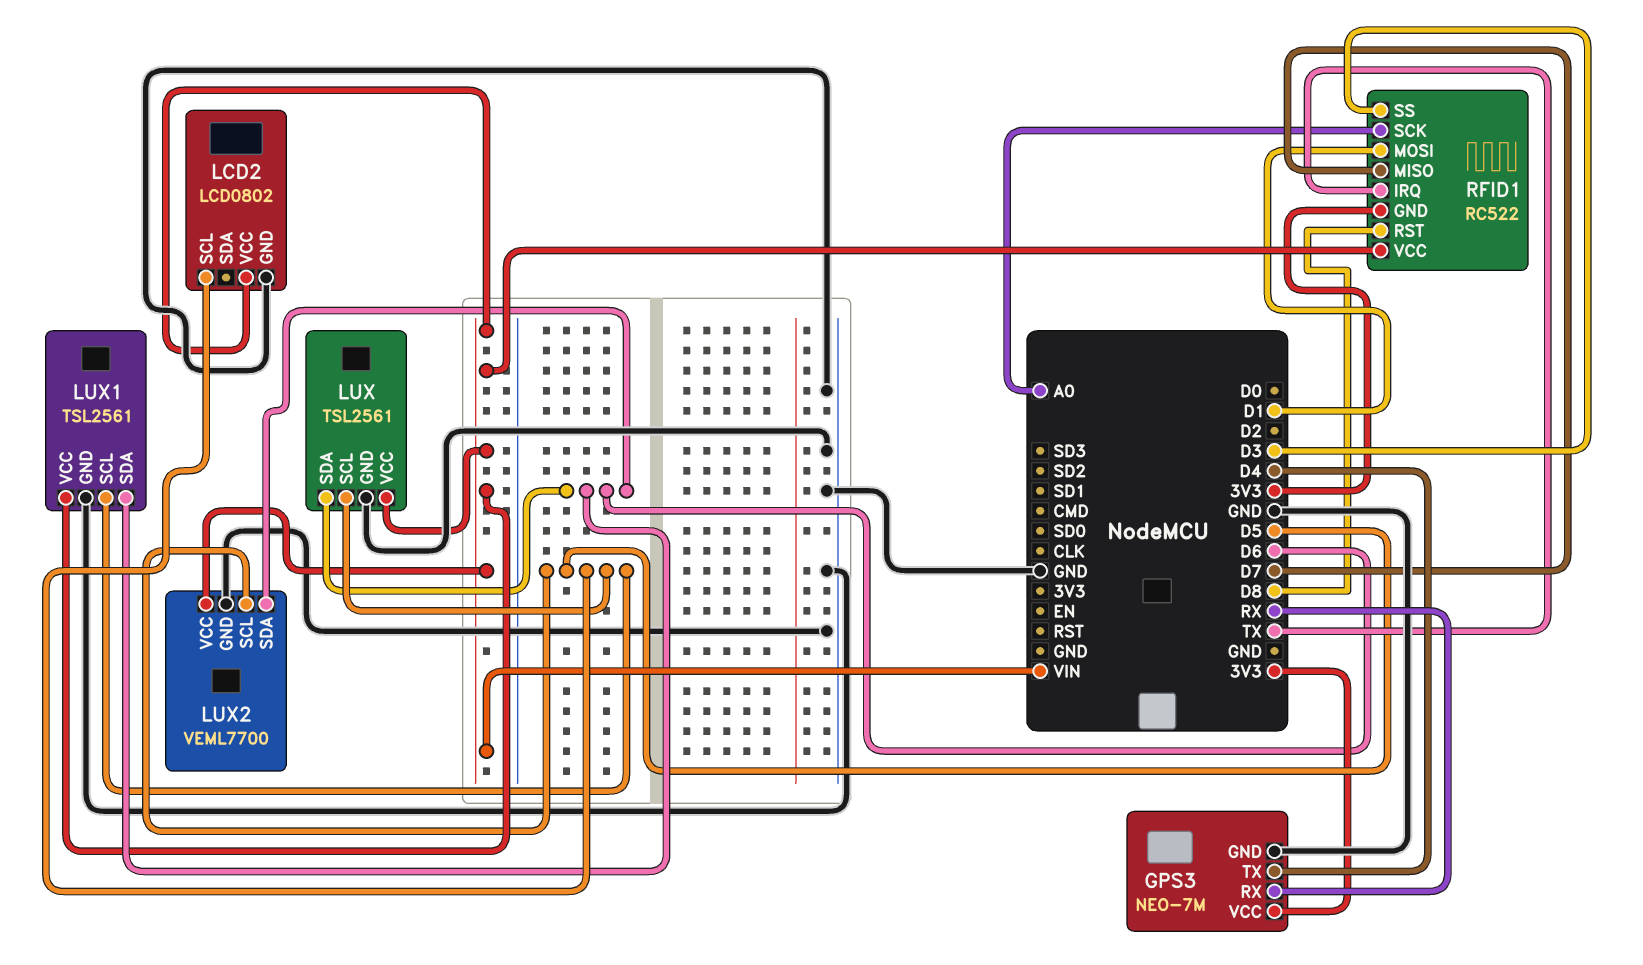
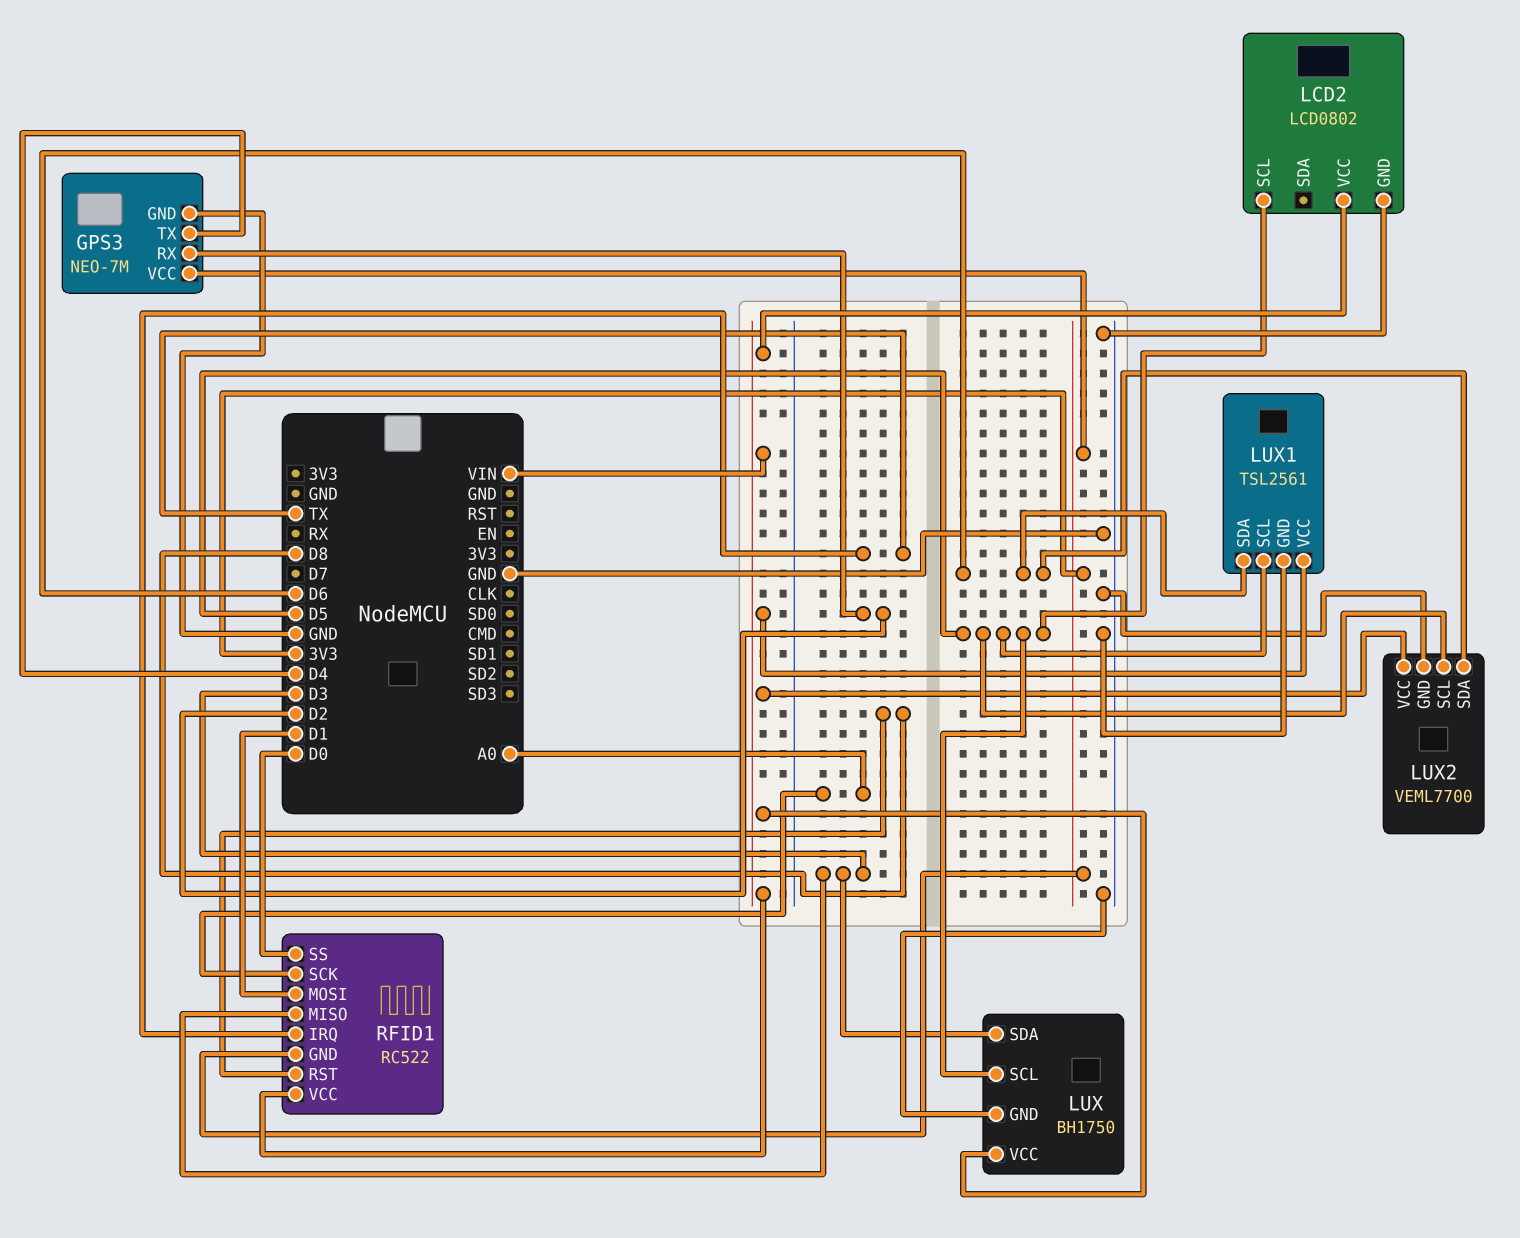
GPS3 pin RX: RX -> D2
LUX: TSL2561 -> BH1750
LUX pin SDA: D6 -> D3
RFID1 pin MISO: D7 -> D3
RFID1 pin SS: D3 -> D0

